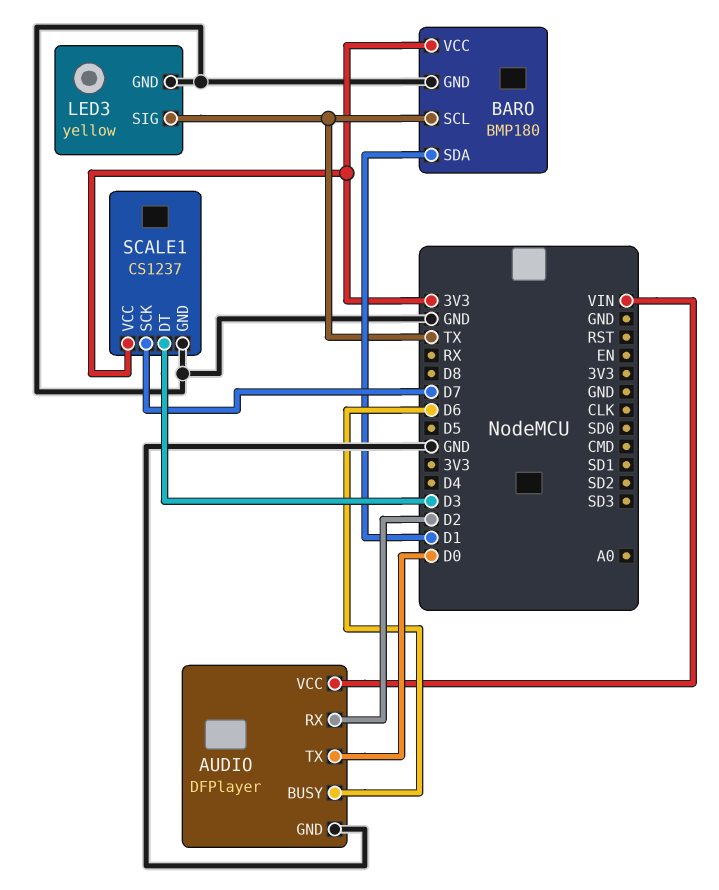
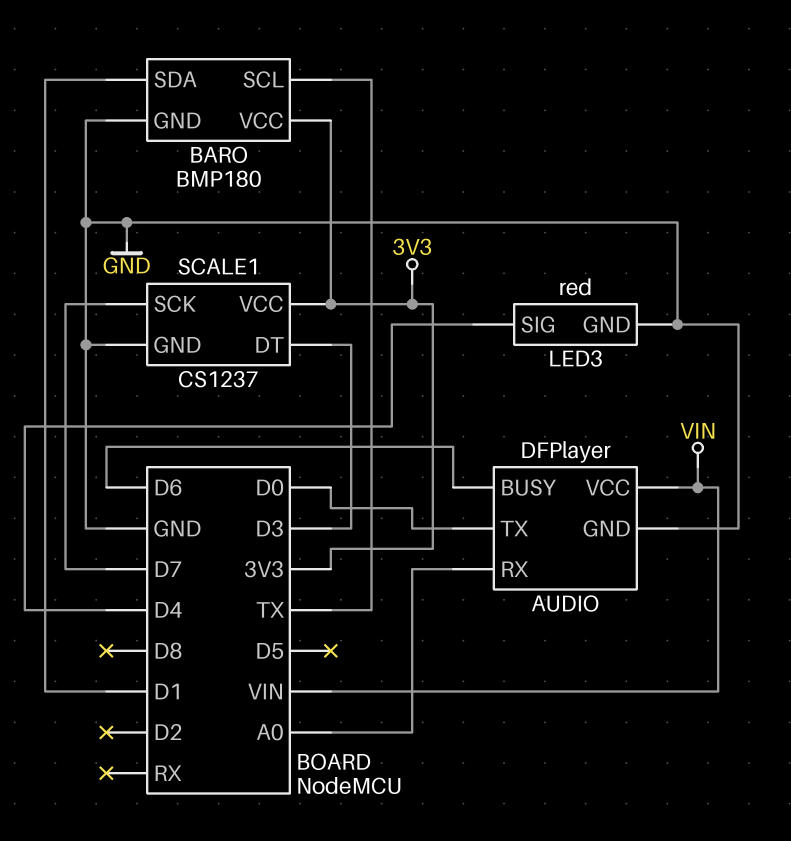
AUDIO pin RX: D2 -> A0
LED3: yellow -> red
LED3 pin SIG: TX -> D4

